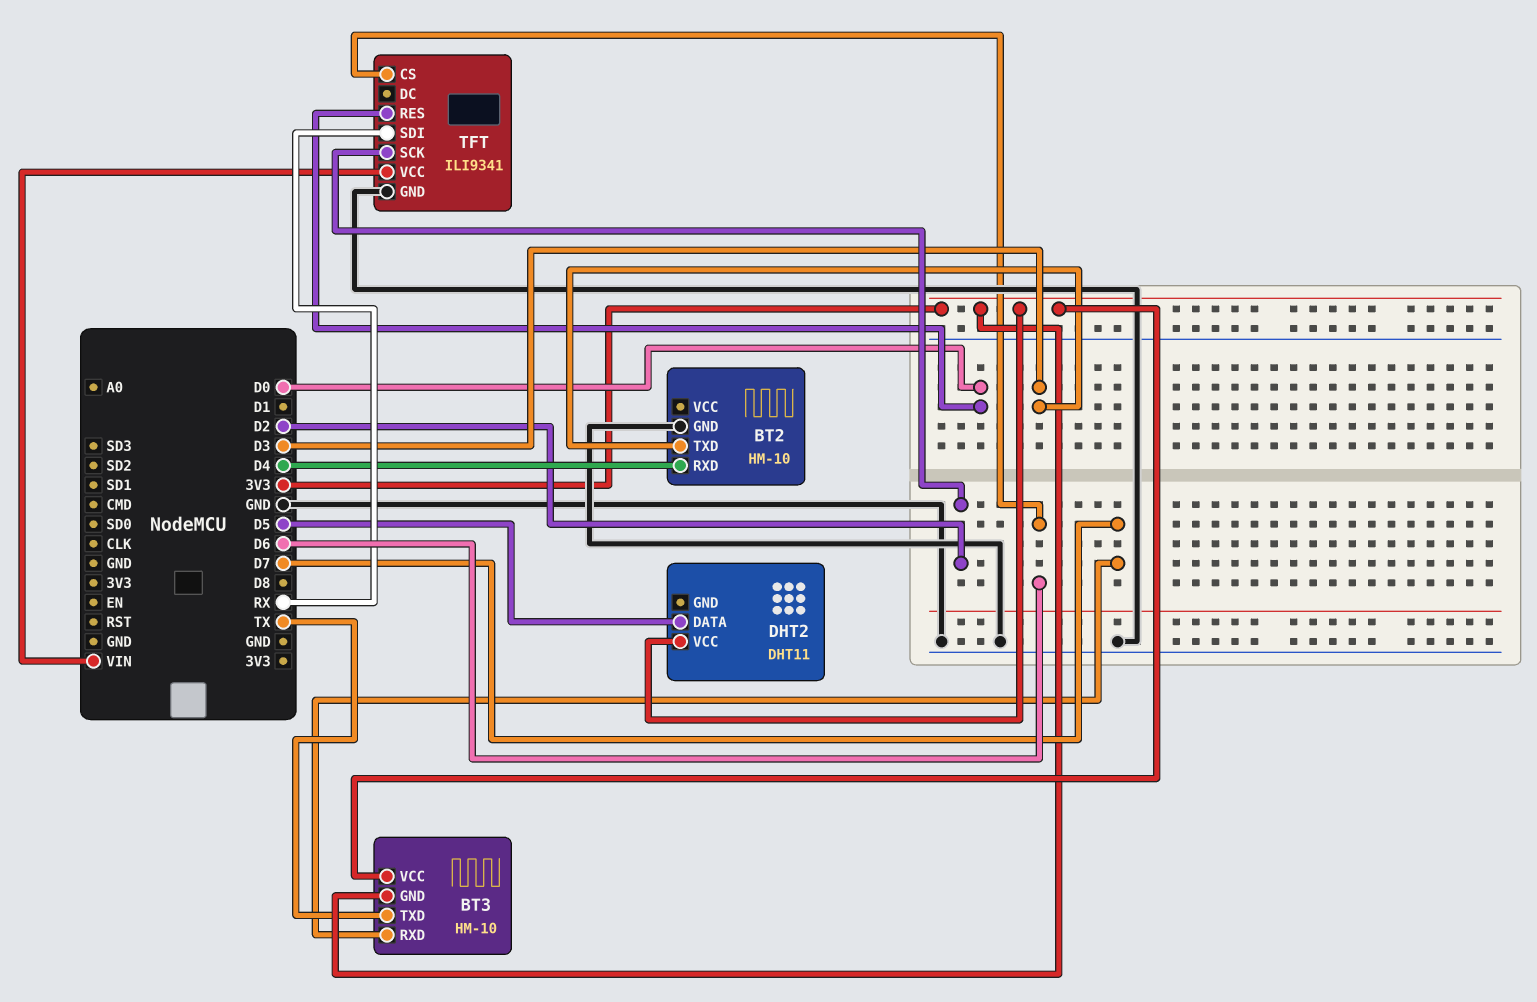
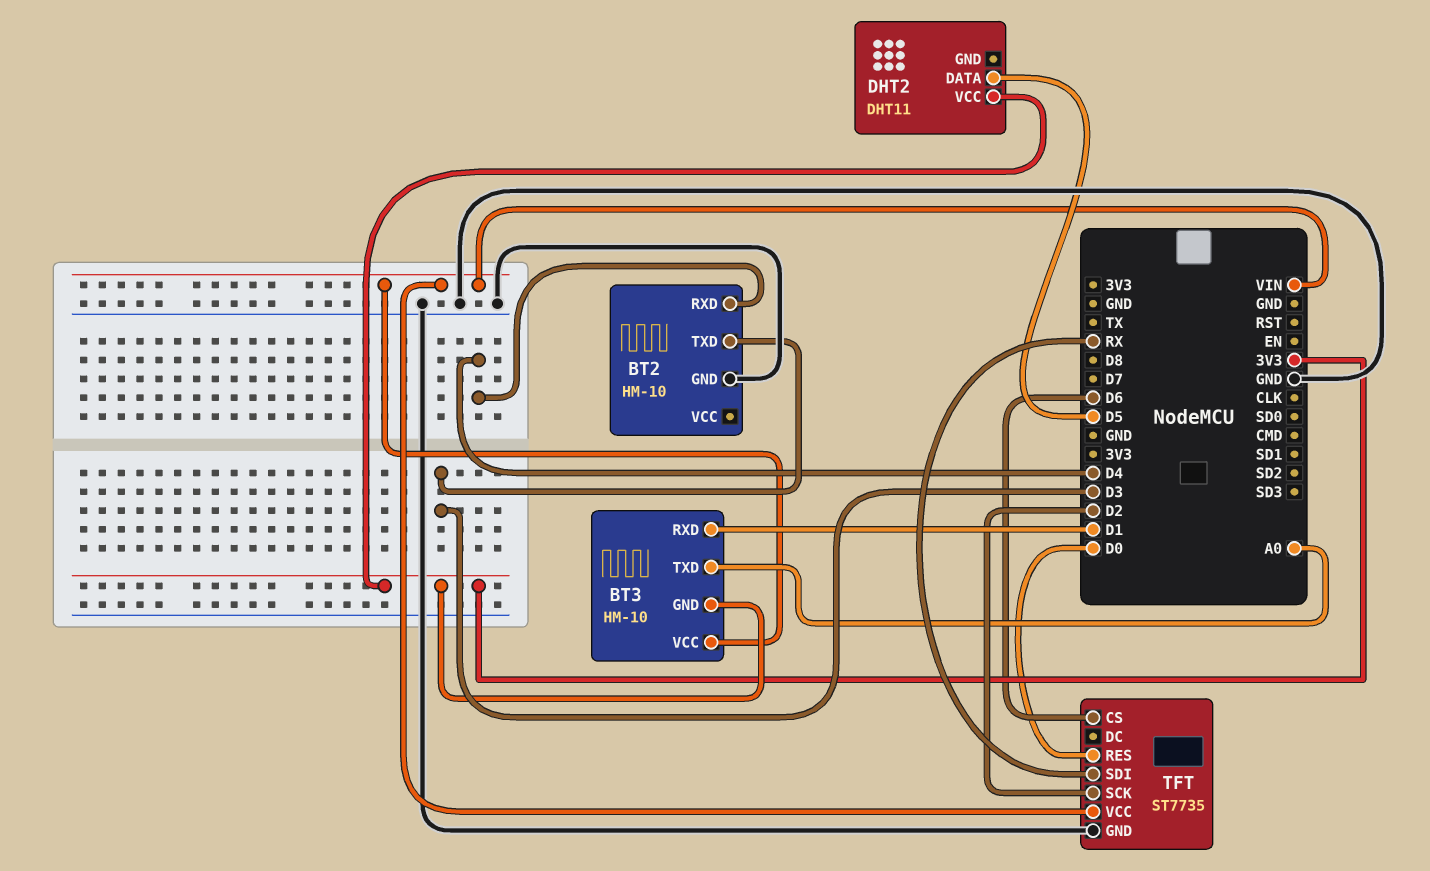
BT3 pin RXD: D7 -> D1
BT3 pin TXD: TX -> A0
BT3 pin VCC: 3V3 -> VIN
TFT: ILI9341 -> ST7735

